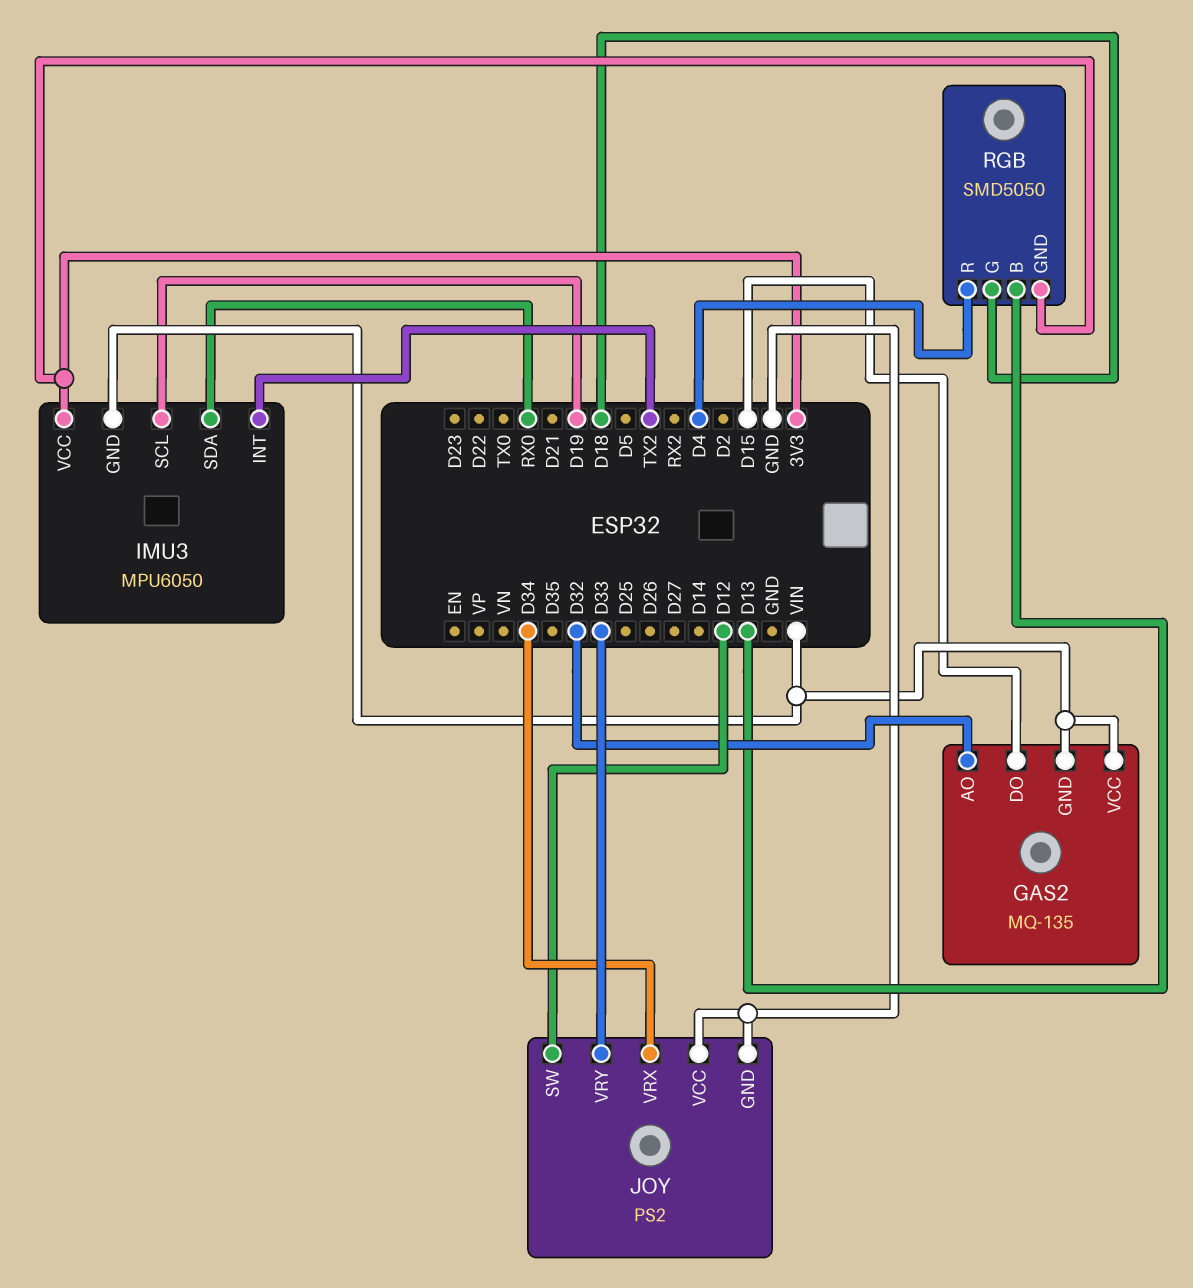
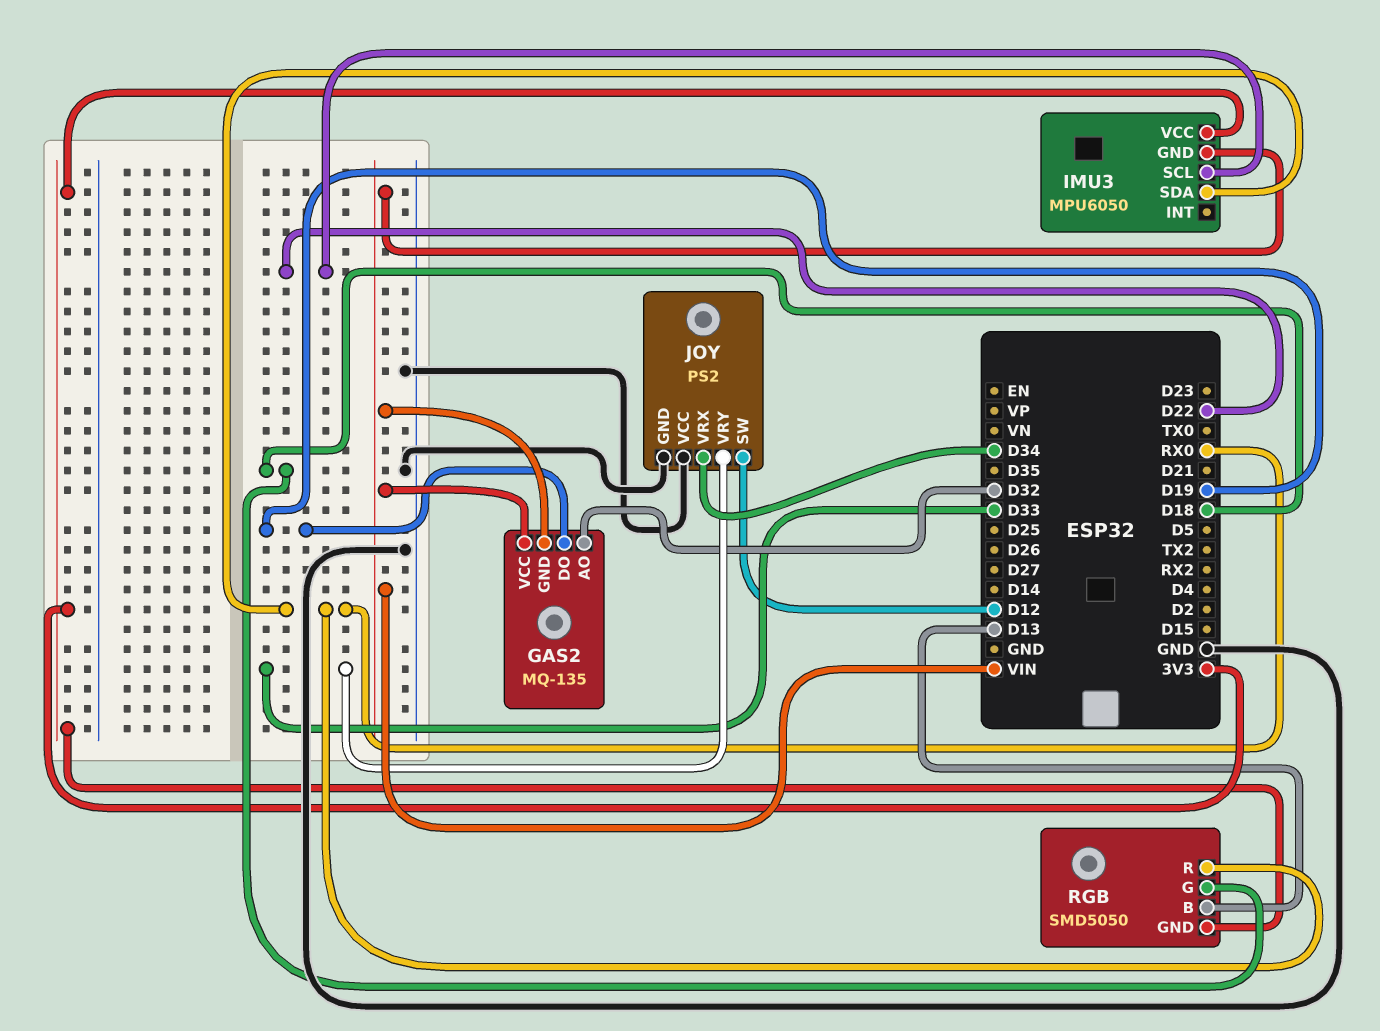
GAS2 pin DO: D15 -> D19
IMU3 pin INT: TX2 -> none
IMU3 pin SCL: D19 -> D22
RGB pin R: D4 -> RX0

